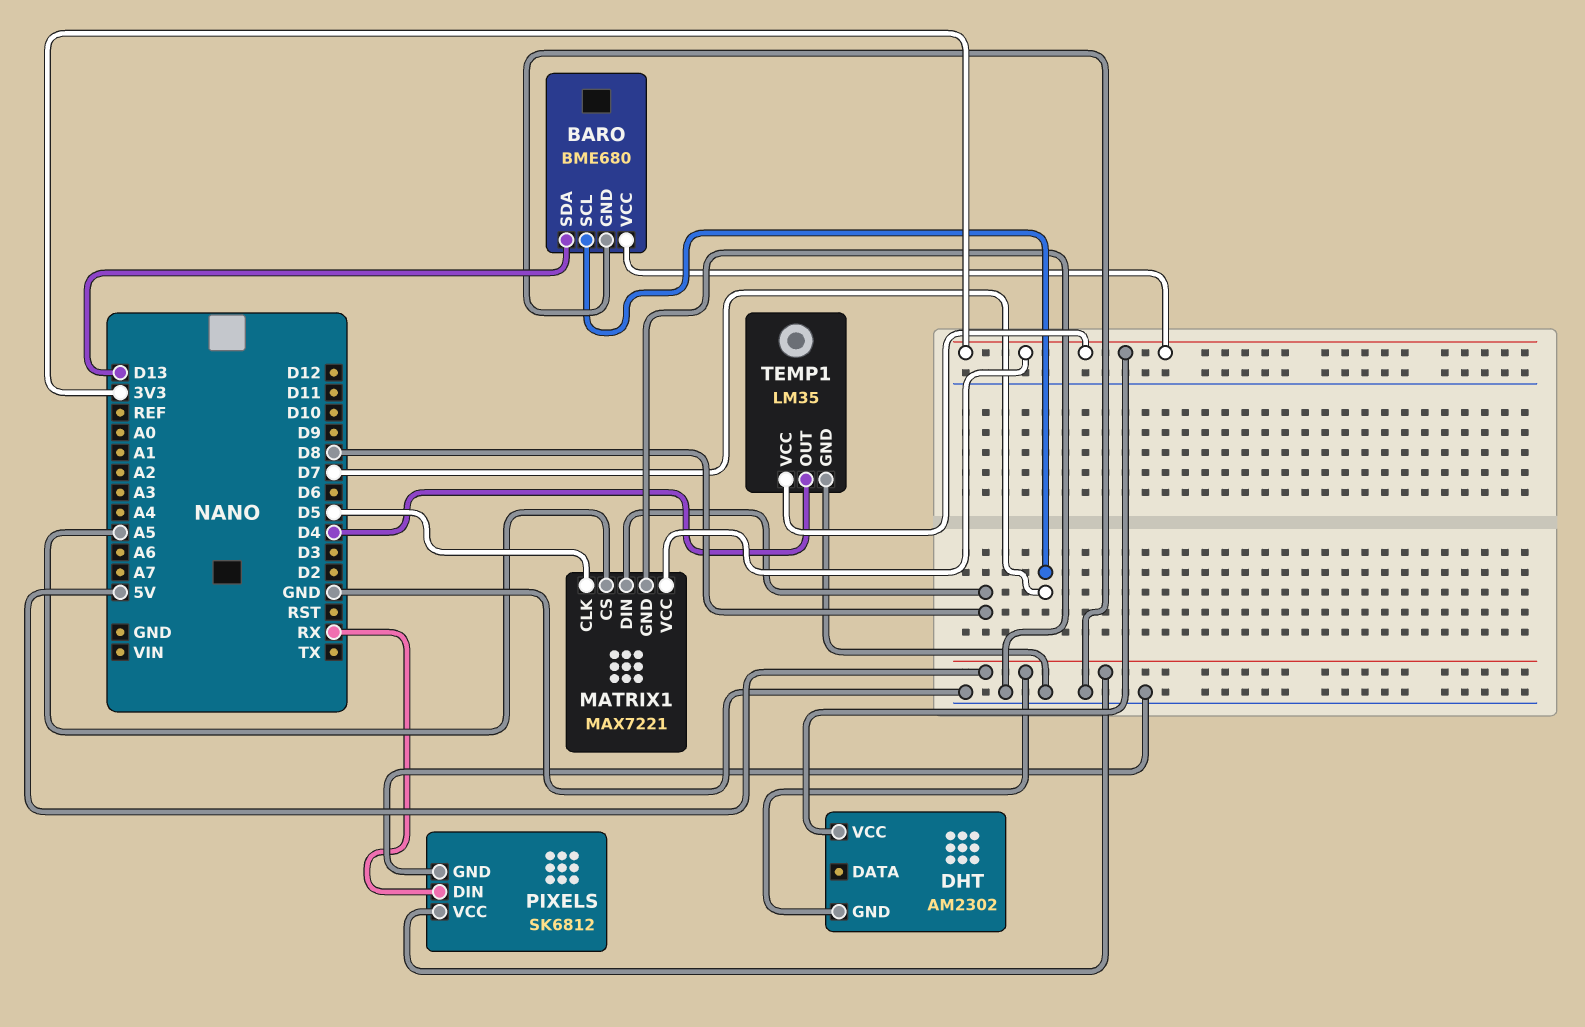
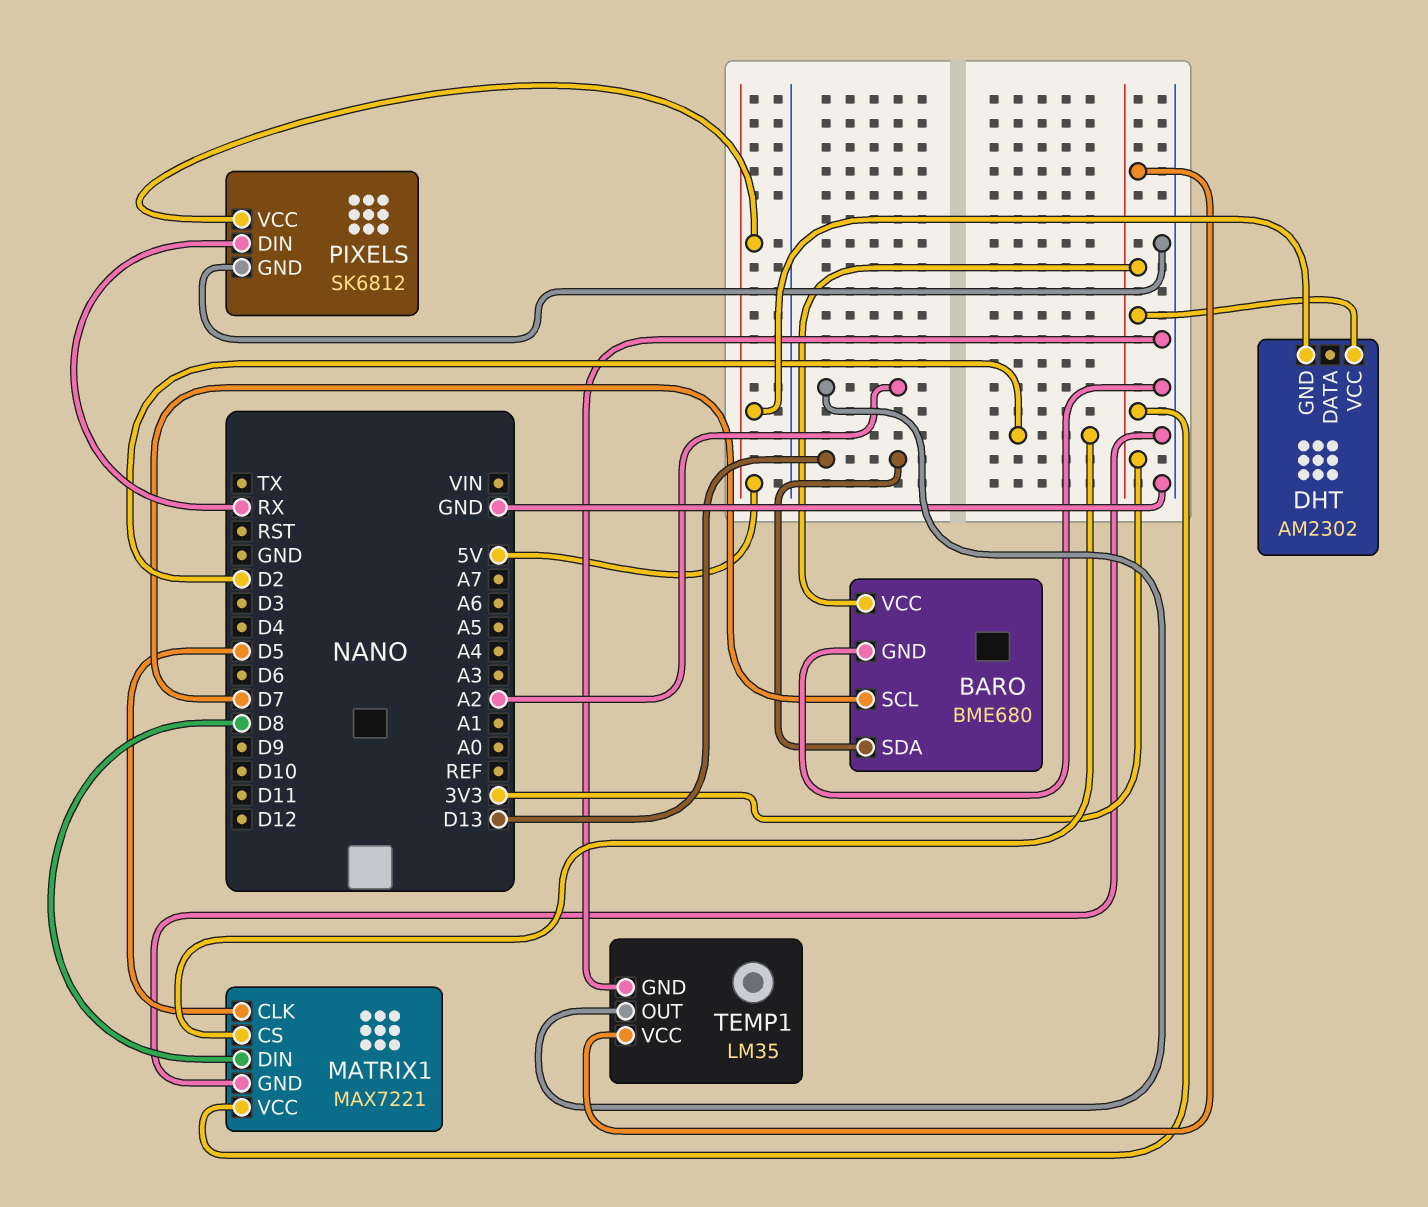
MATRIX1 pin CS: A5 -> D2
TEMP1 pin OUT: D4 -> A2

